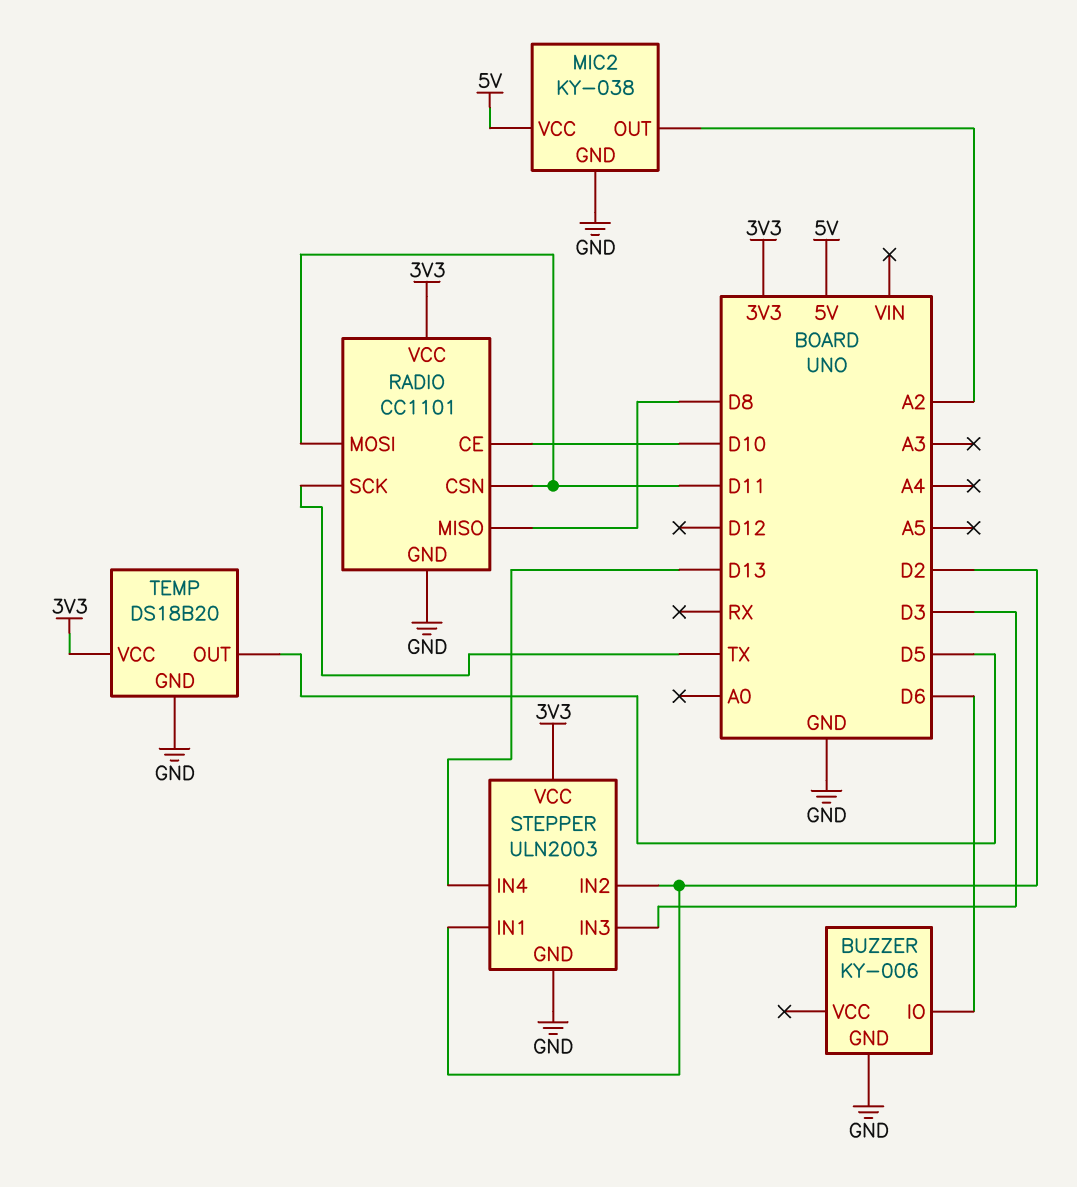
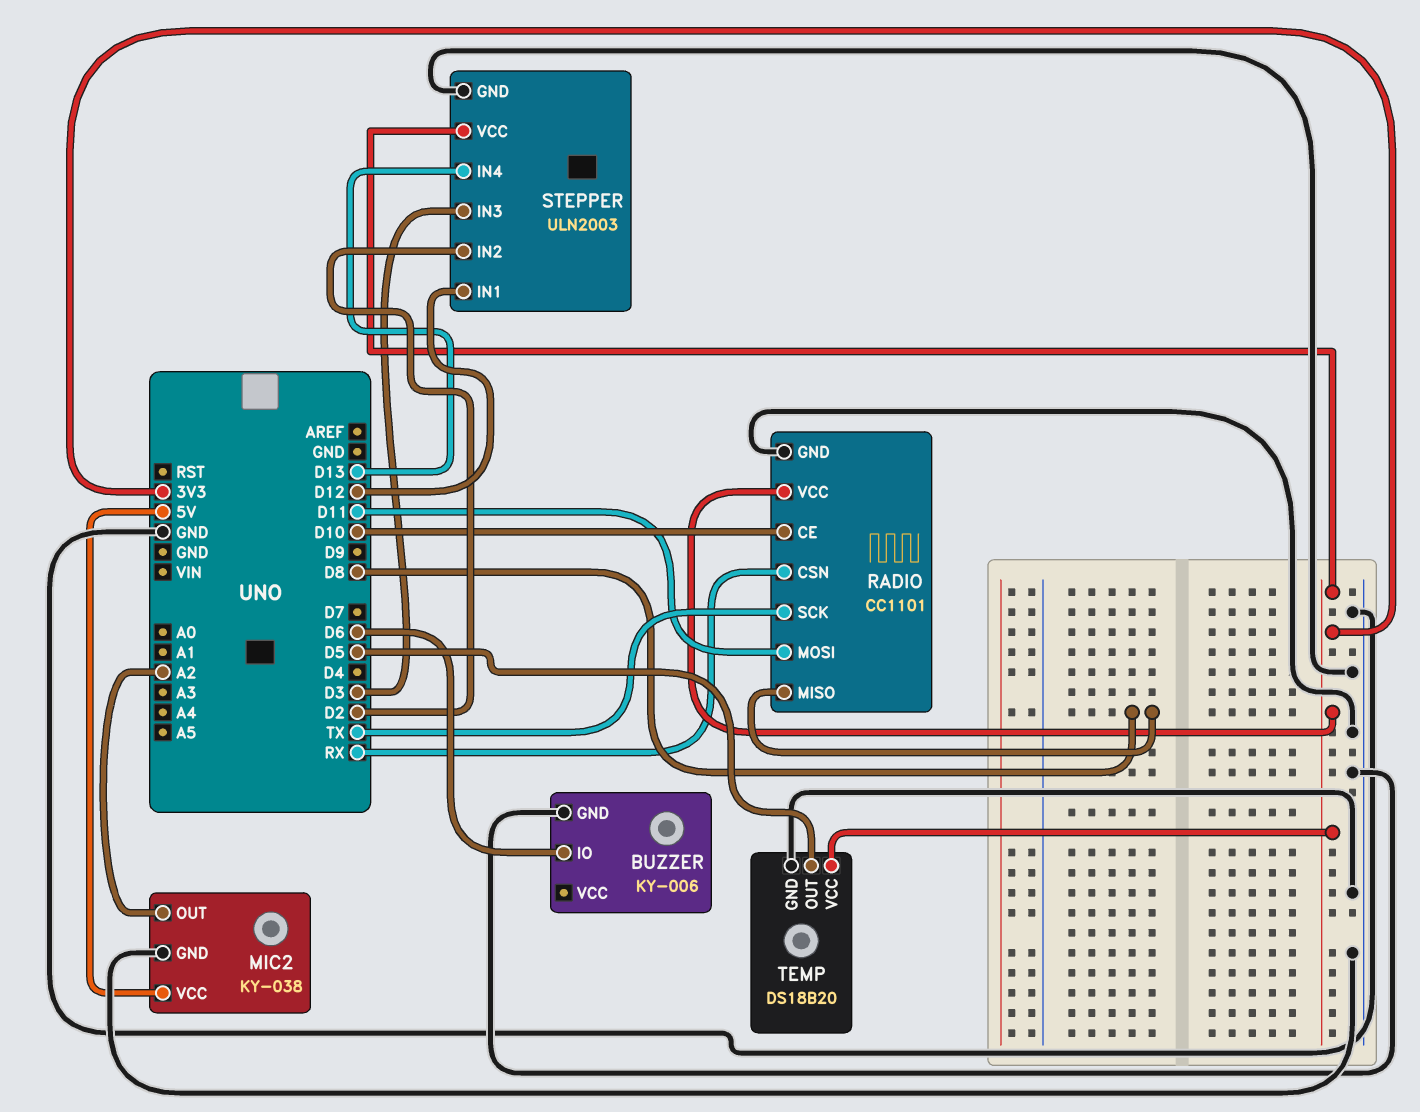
RADIO pin CSN: D11 -> RX
STEPPER pin IN1: D2 -> D12

